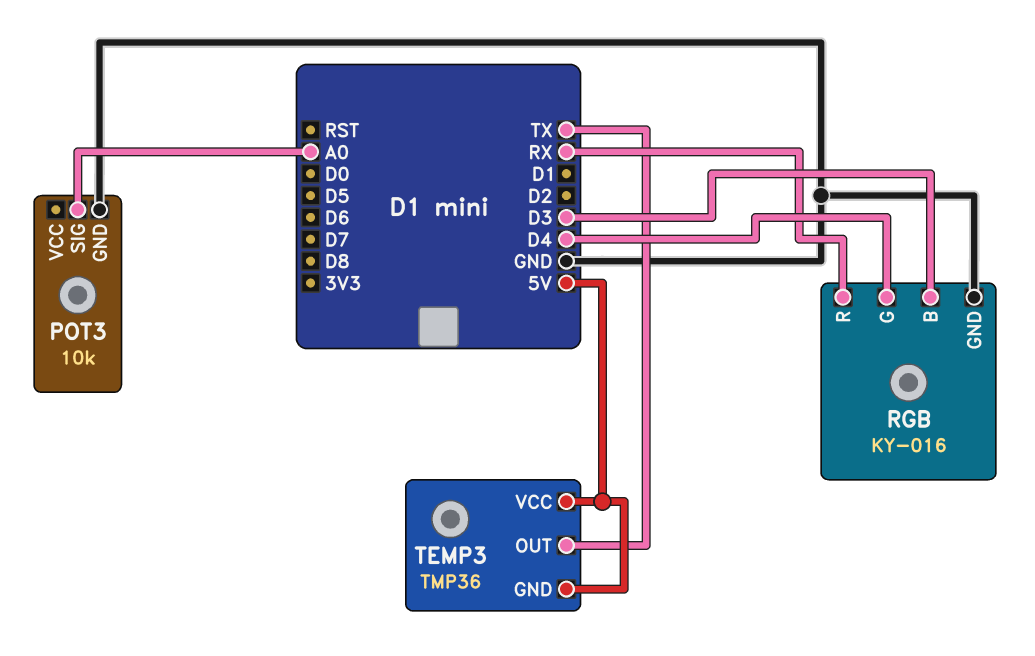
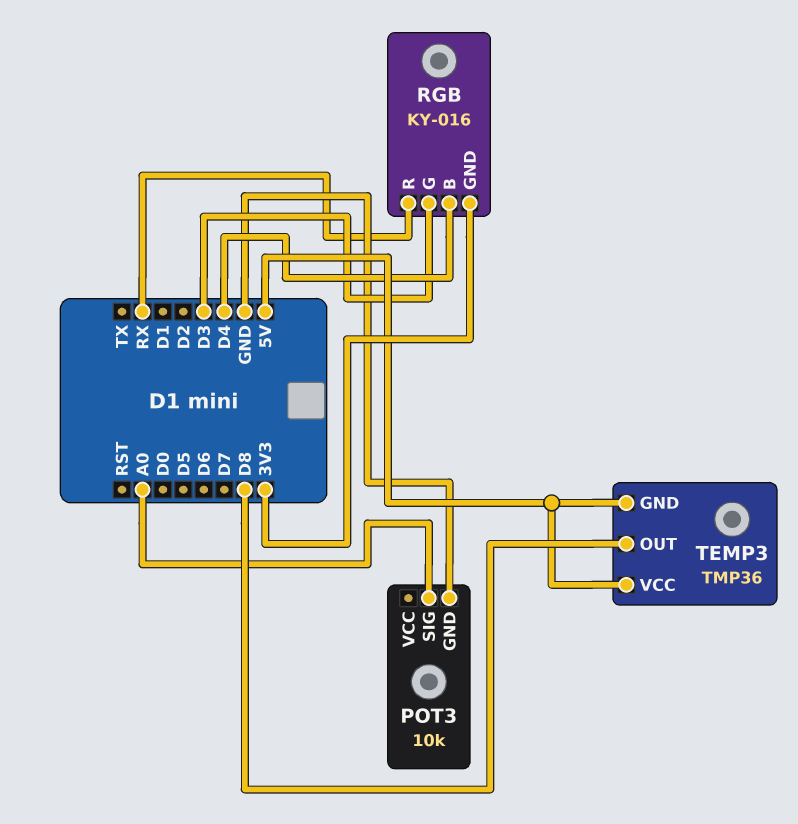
RGB pin B: D3 -> D4
RGB pin G: D4 -> D3
RGB pin GND: GND -> 3V3
TEMP3 pin OUT: TX -> D8

